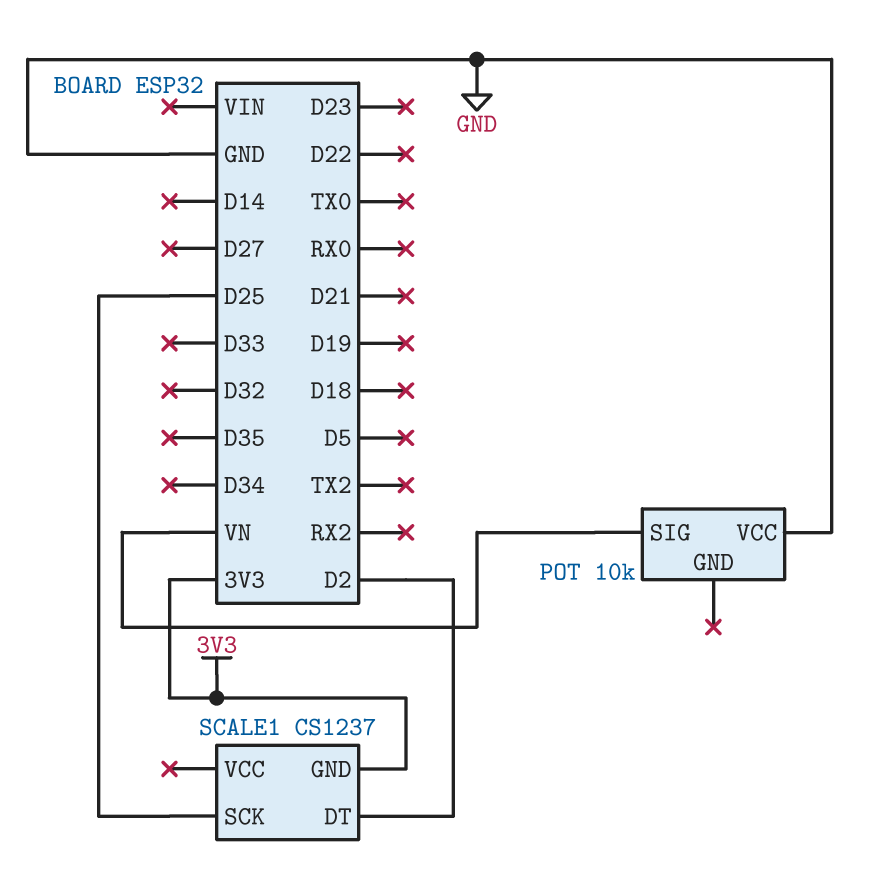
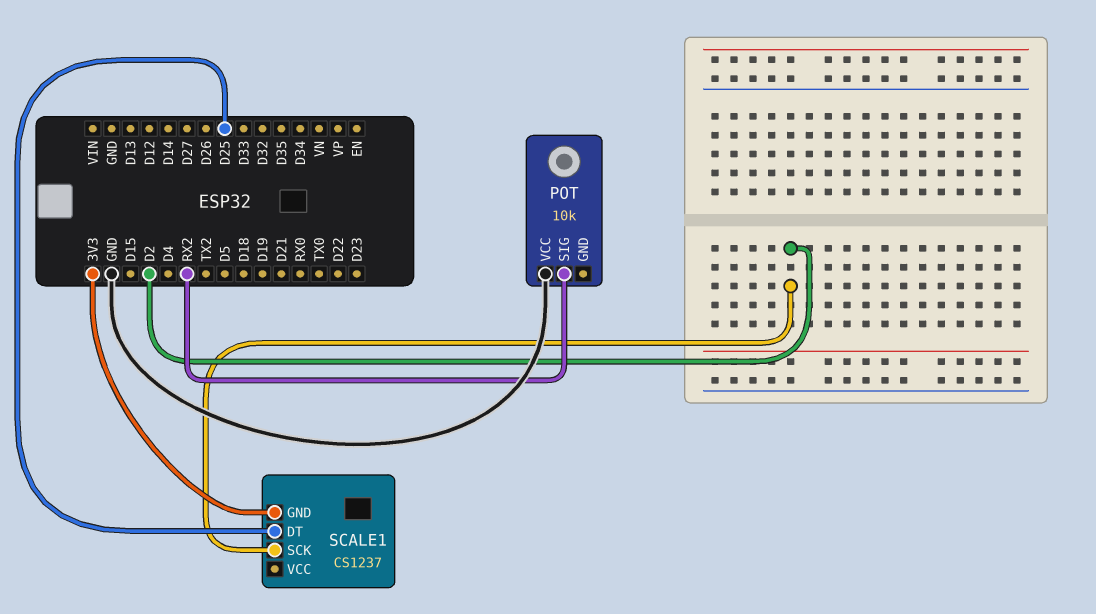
POT pin SIG: VN -> RX2
SCALE1 pin DT: D2 -> D25
SCALE1 pin SCK: D25 -> D2

